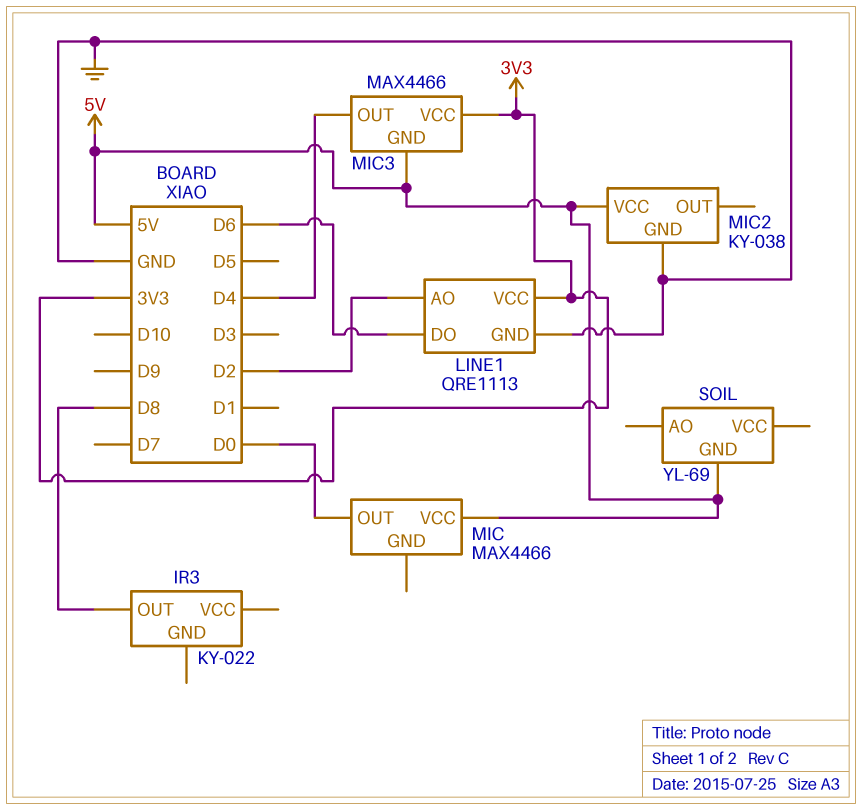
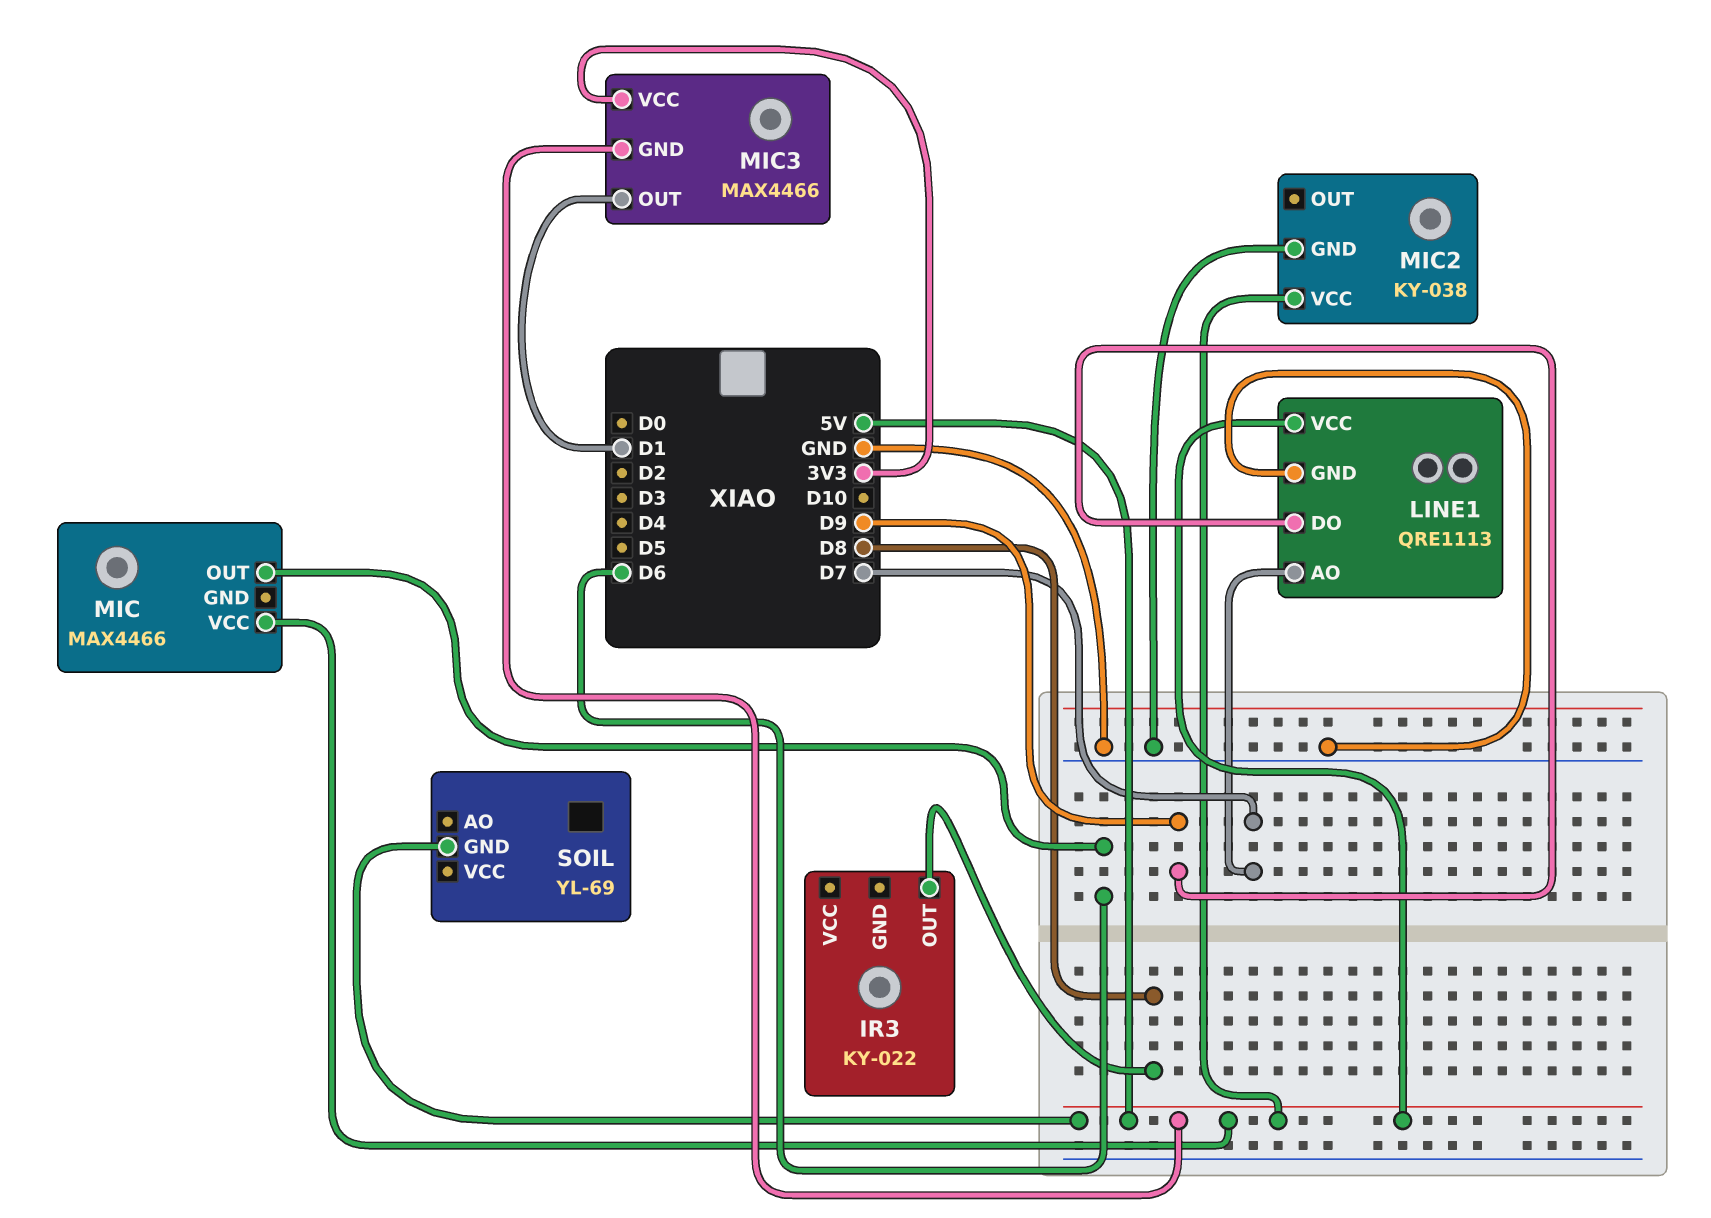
LINE1 pin AO: D2 -> D7
LINE1 pin DO: D6 -> D9
LINE1 pin VCC: 3V3 -> 5V
MIC pin OUT: D0 -> D6
MIC3 pin OUT: D4 -> D1

